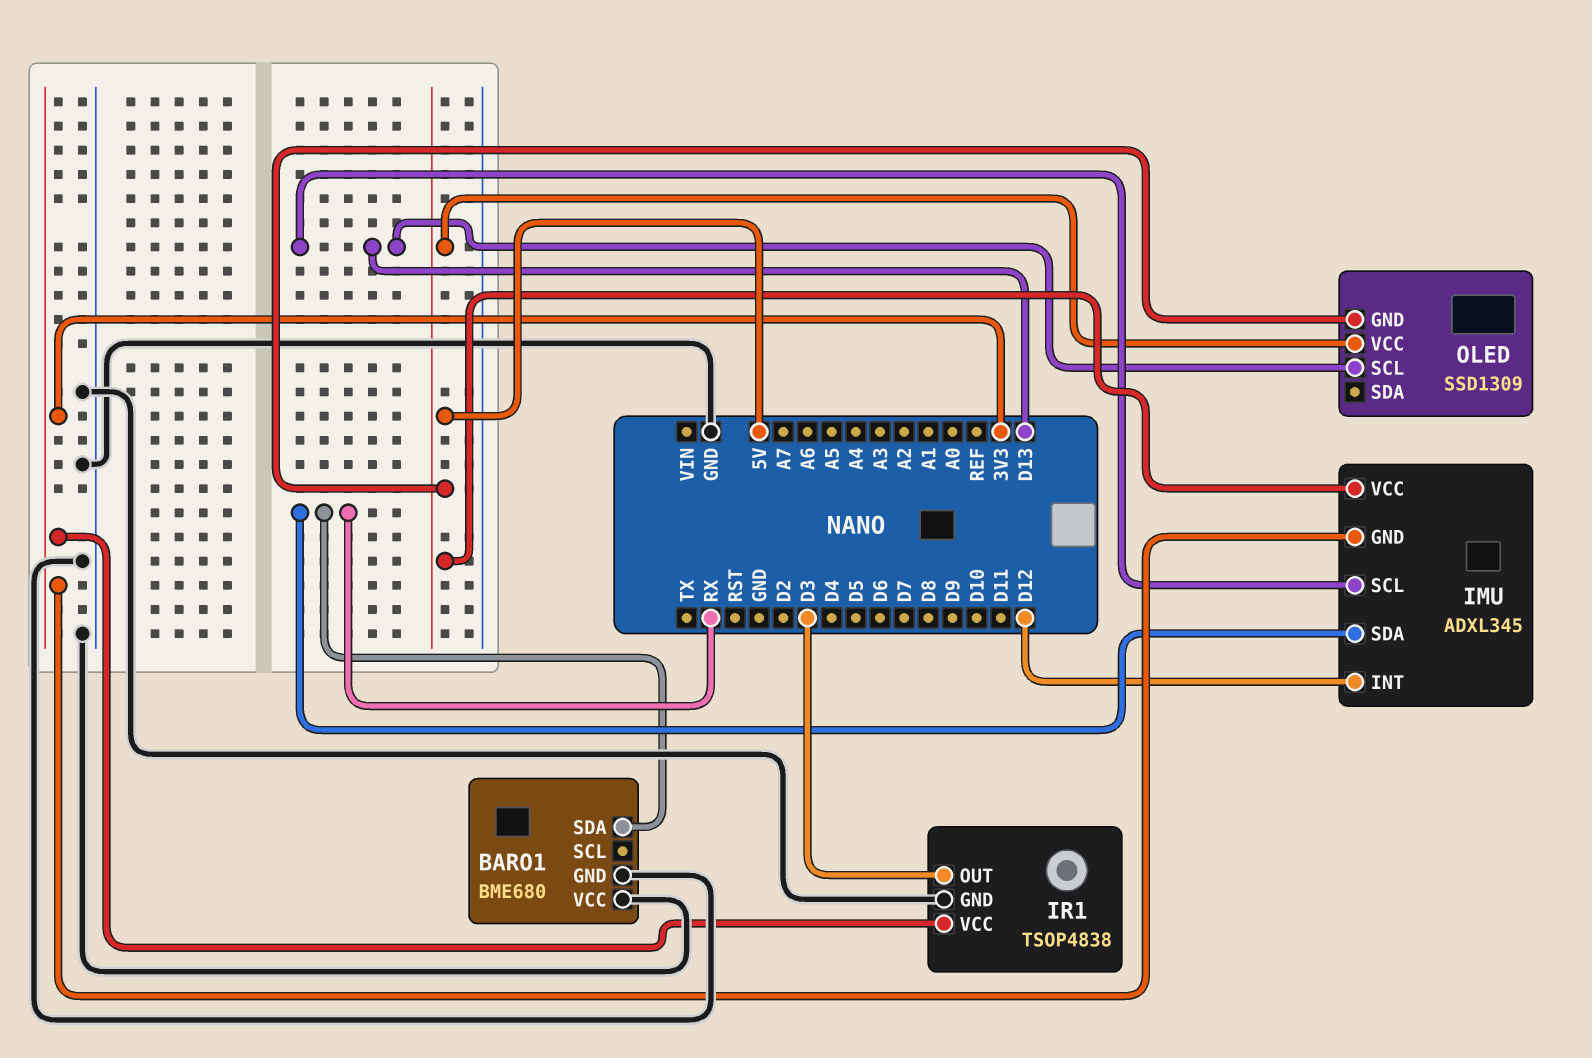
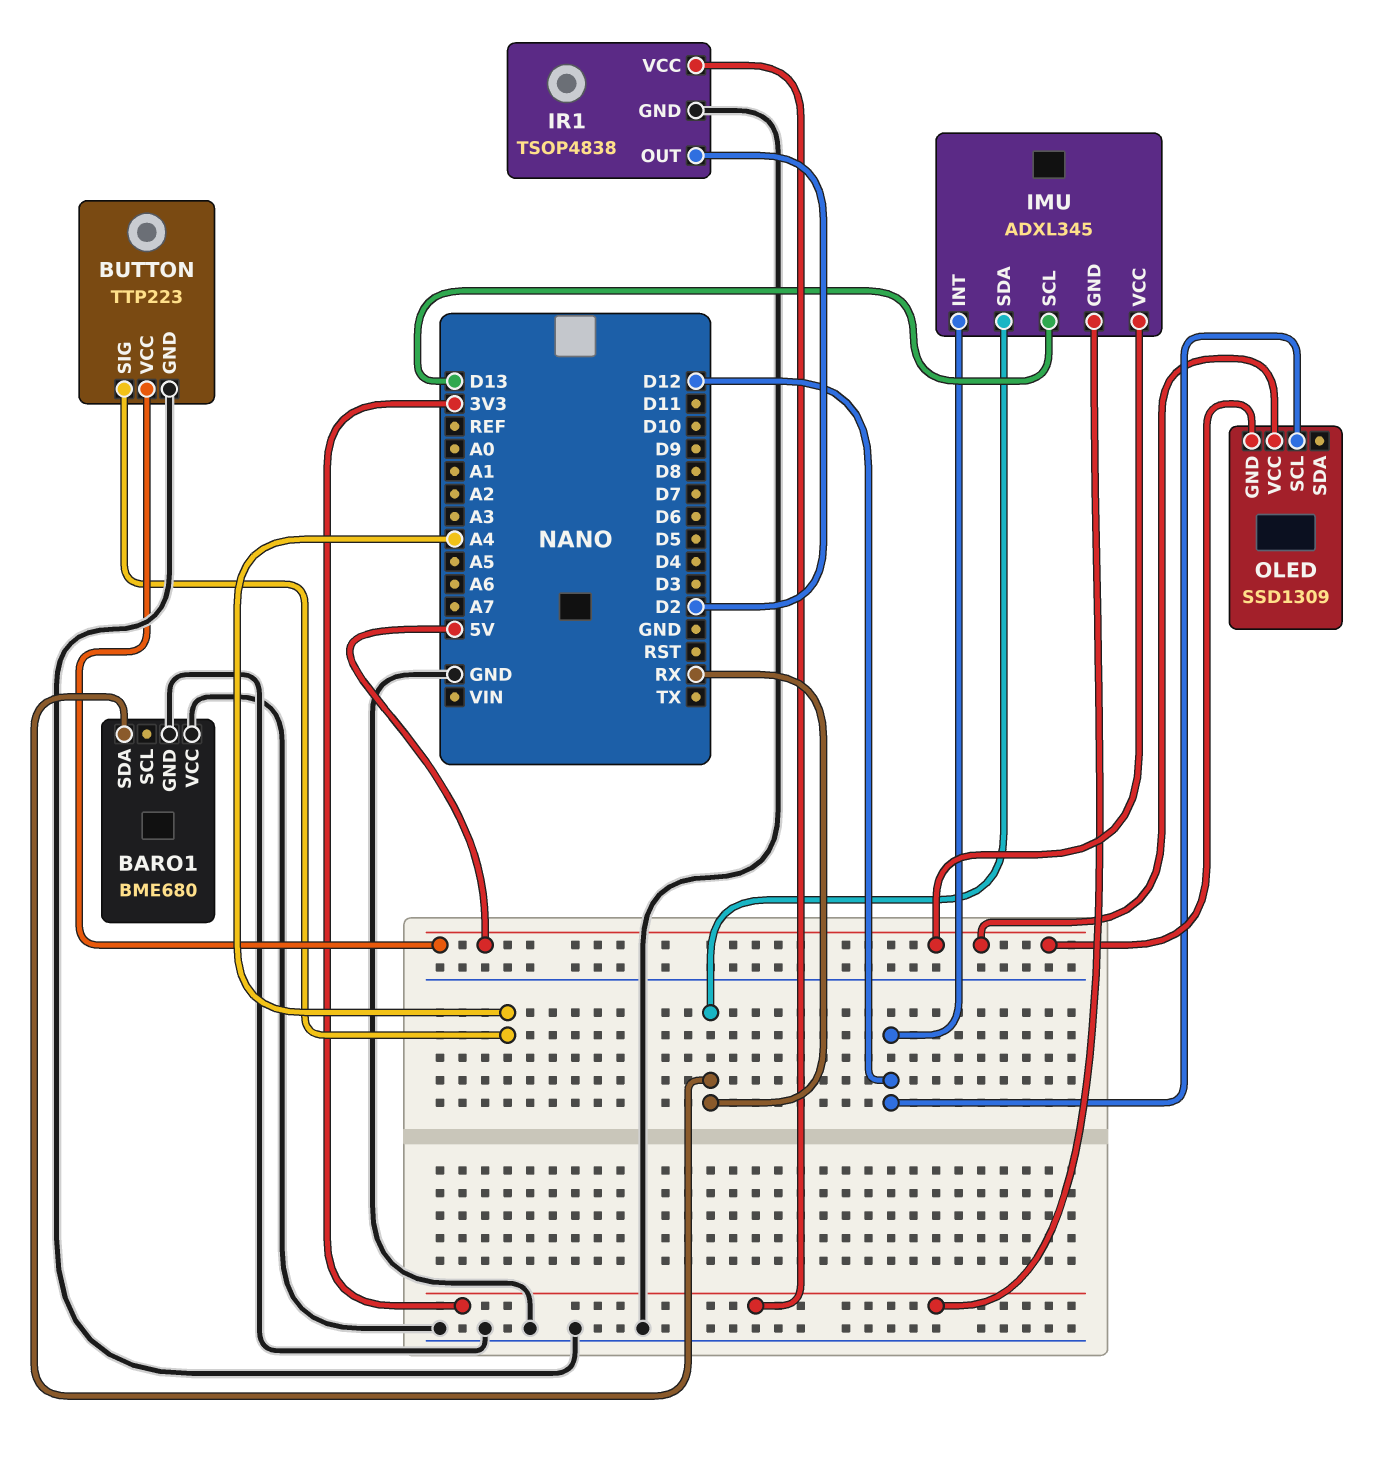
BUTTON: none -> TTP223
BUTTON pin GND: none -> GND
BUTTON pin SIG: none -> A4
BUTTON pin VCC: none -> 5V
IR1 pin OUT: D3 -> D2
OLED pin SCL: D13 -> D12

